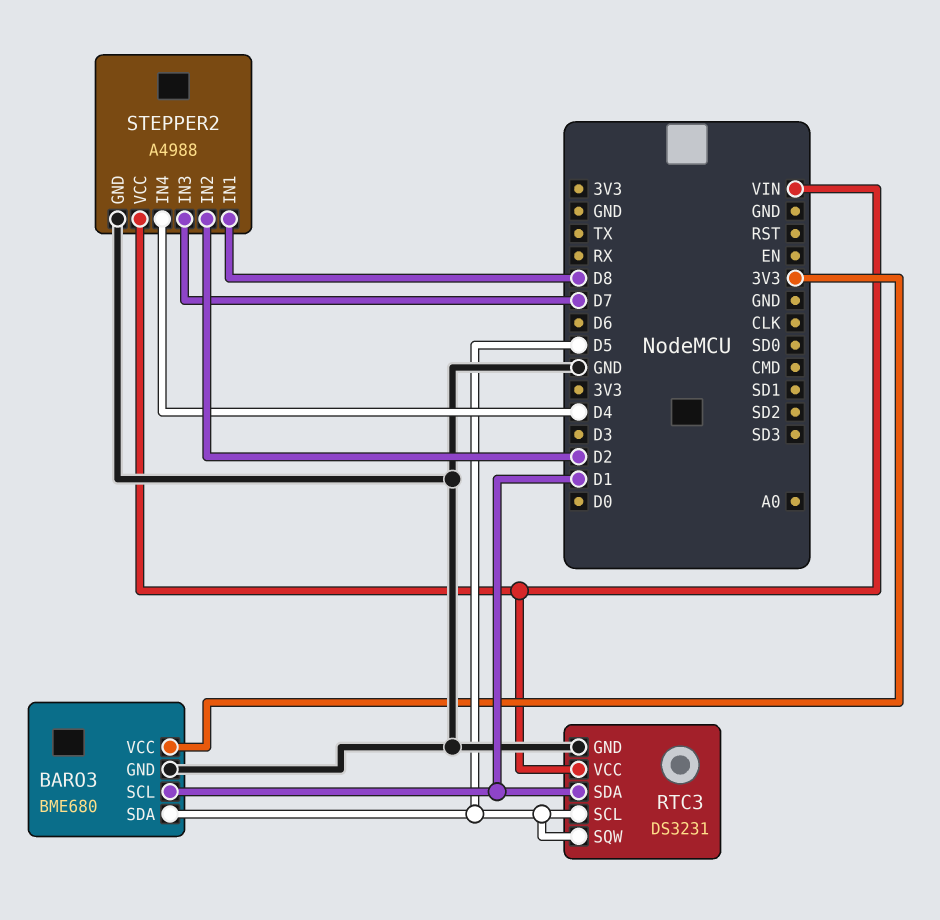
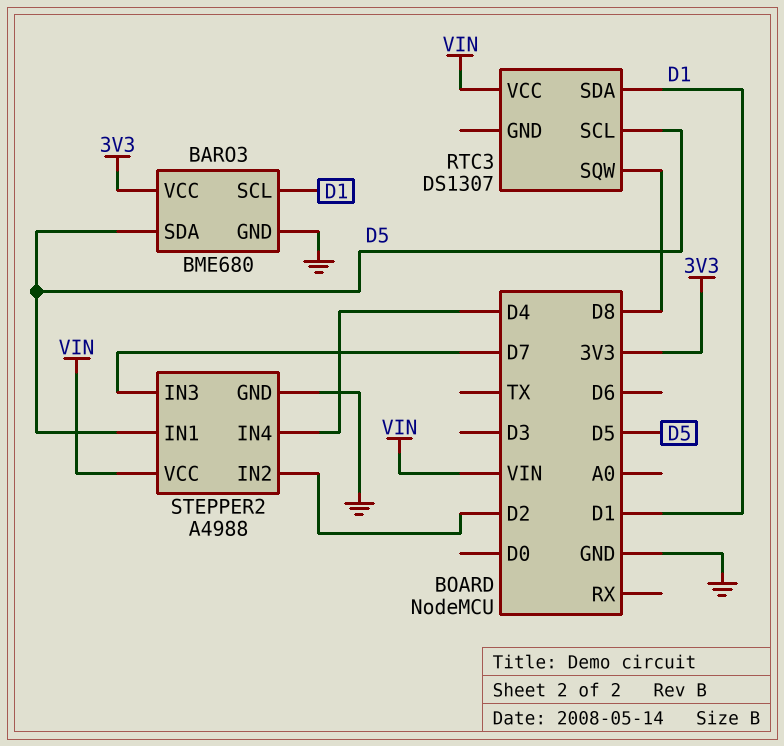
RTC3: DS3231 -> DS1307
RTC3 pin GND: GND -> none
RTC3 pin SQW: D5 -> D8
STEPPER2 pin IN1: D8 -> D5

